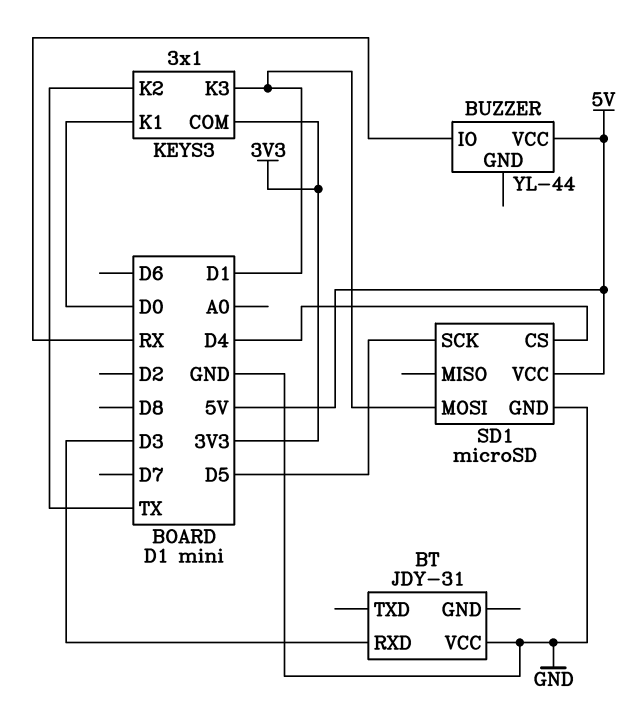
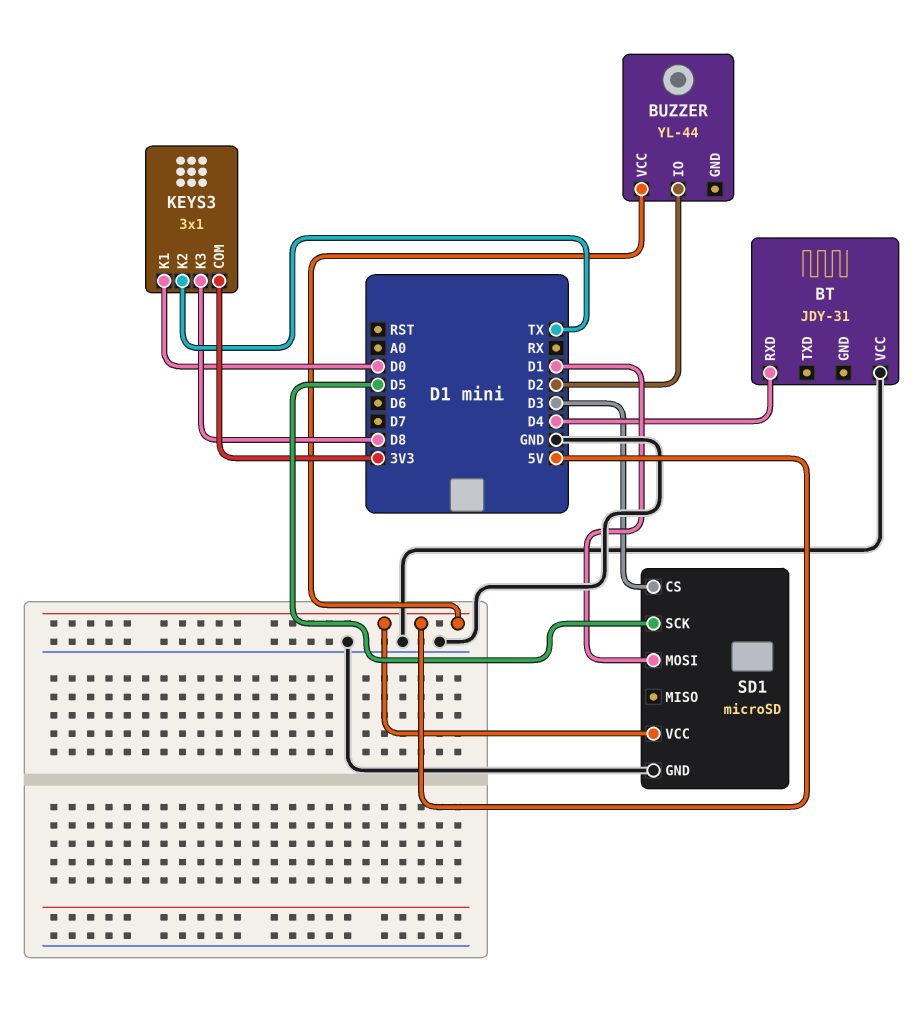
BT pin RXD: D3 -> D4
BUZZER pin IO: RX -> D2
KEYS3 pin K3: D1 -> D8
SD1 pin CS: D4 -> D3

